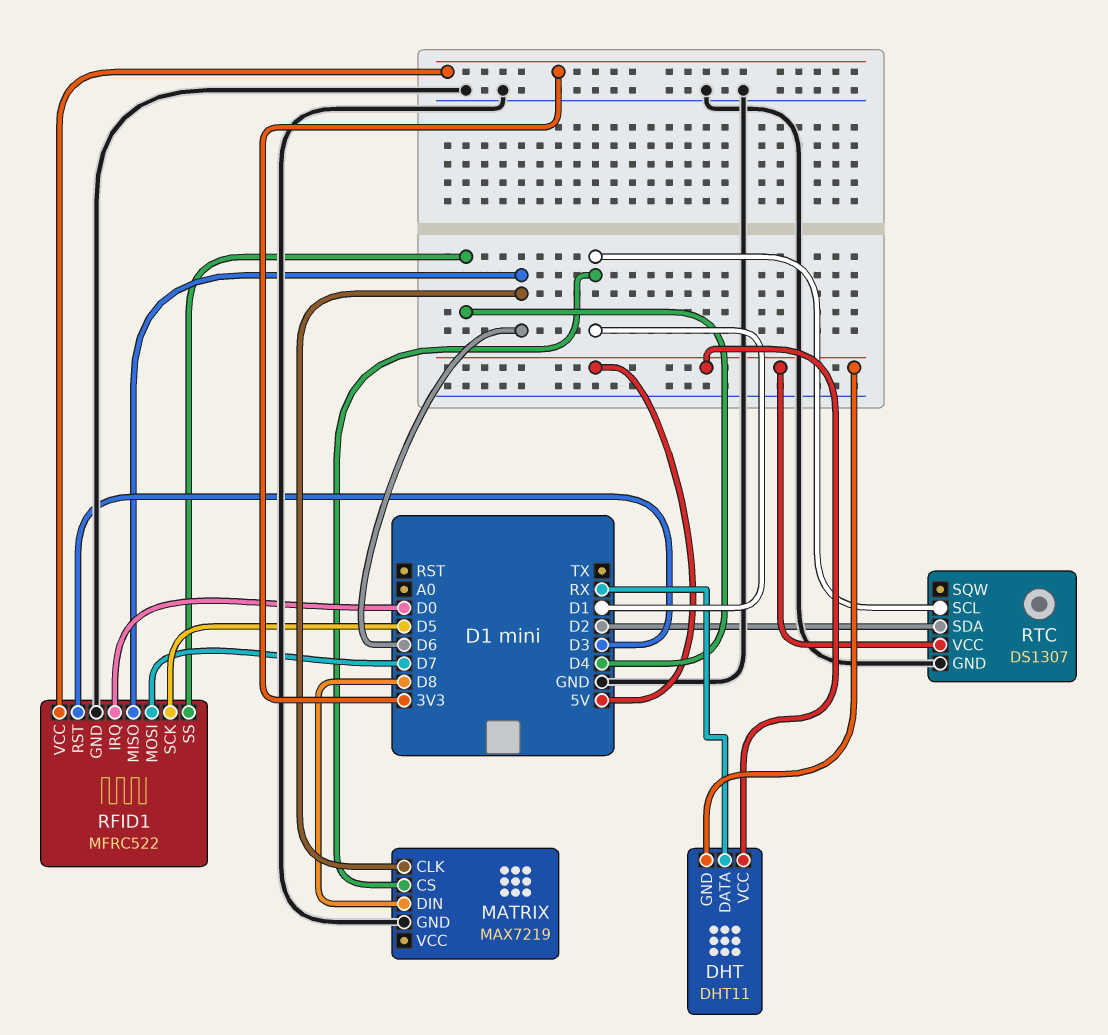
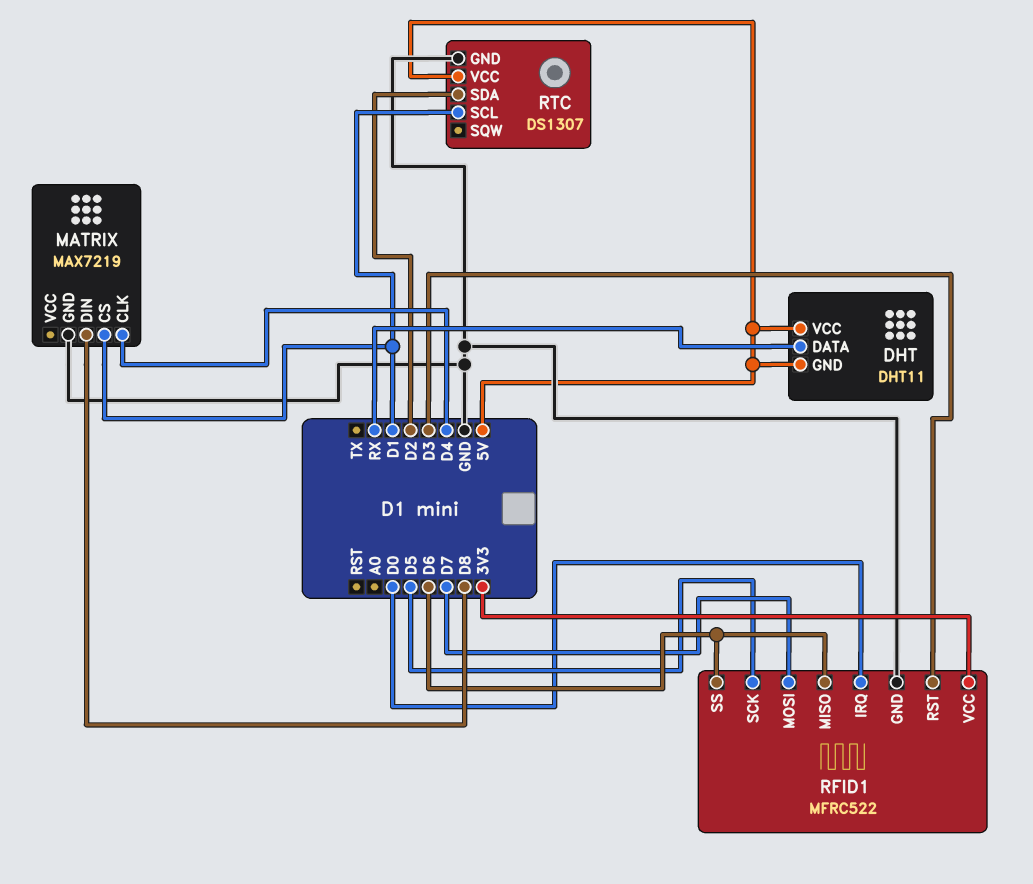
MATRIX pin CLK: D6 -> D4
RFID1 pin SS: D4 -> D6

